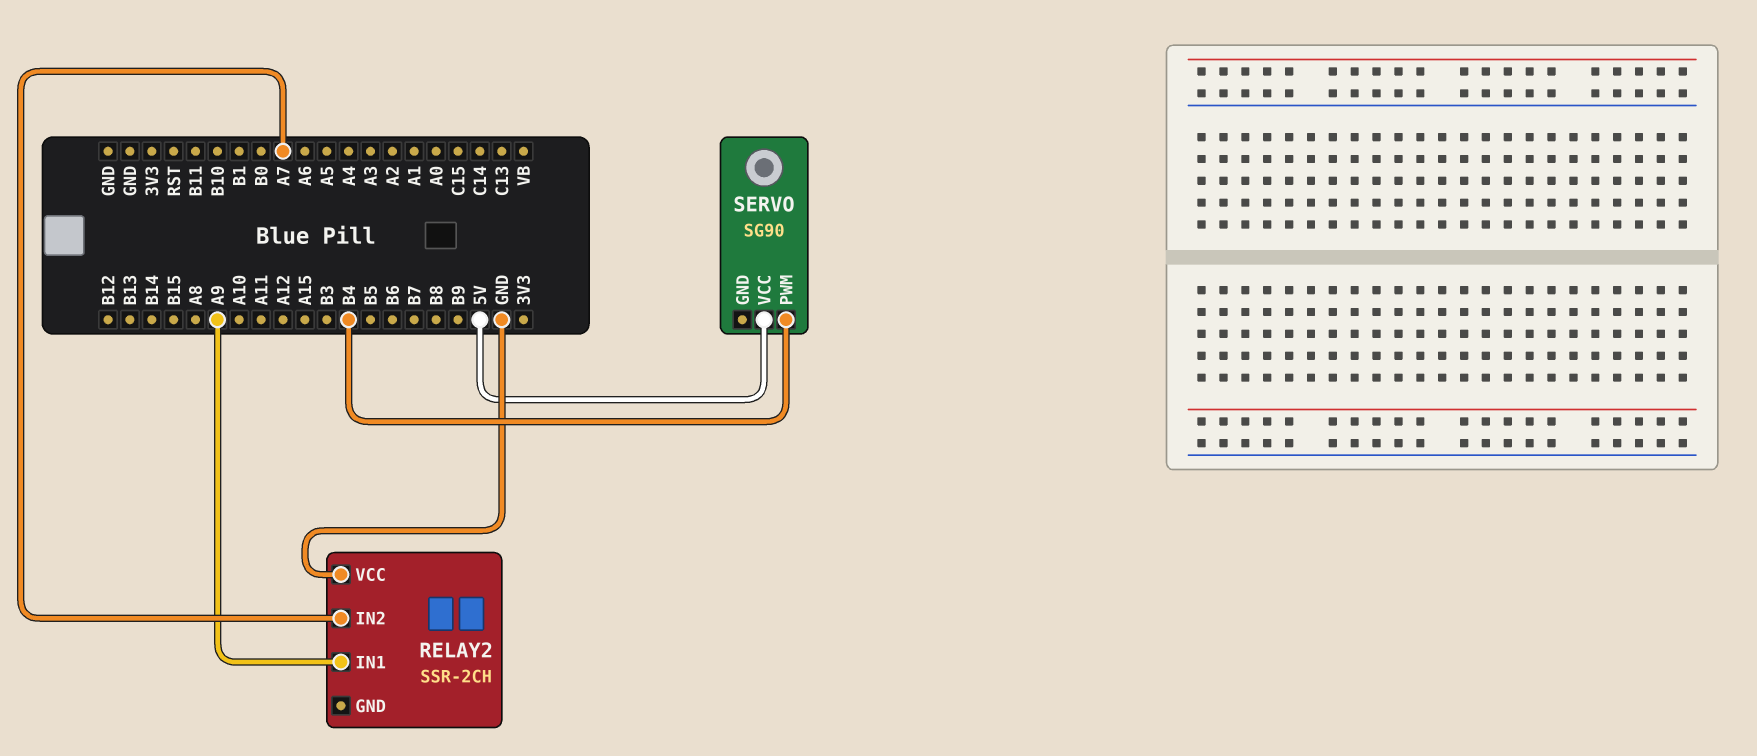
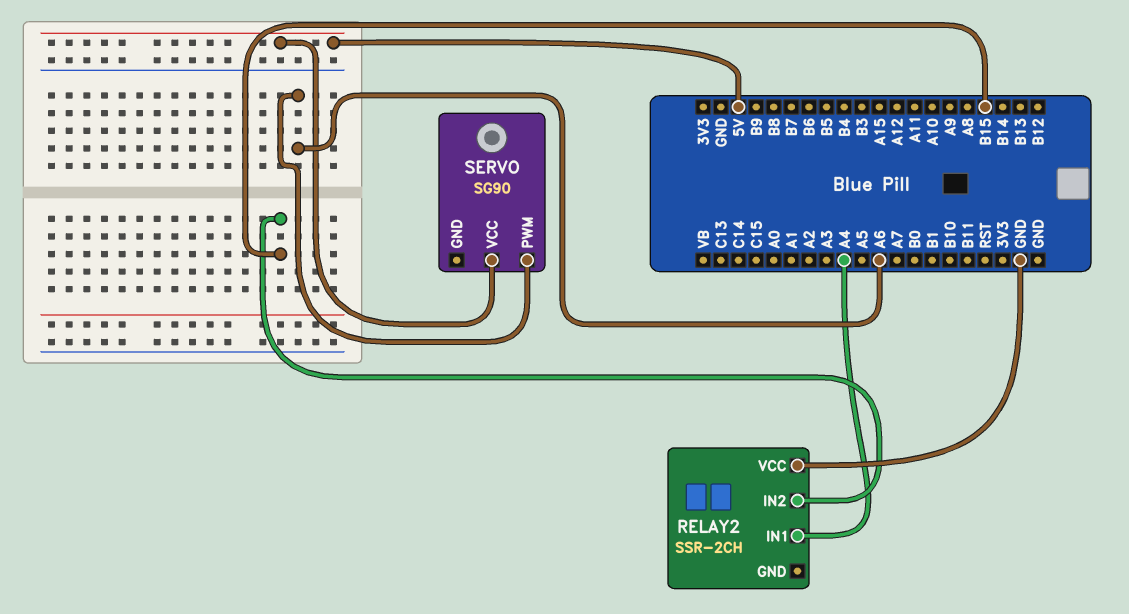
RELAY2 pin IN1: A9 -> A4
RELAY2 pin IN2: A7 -> B15
SERVO pin PWM: B4 -> A6

